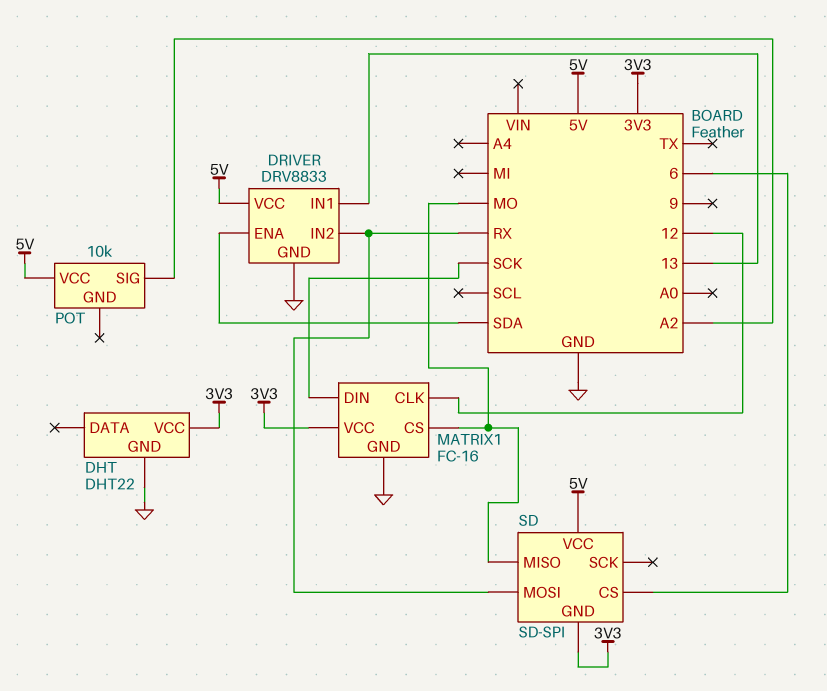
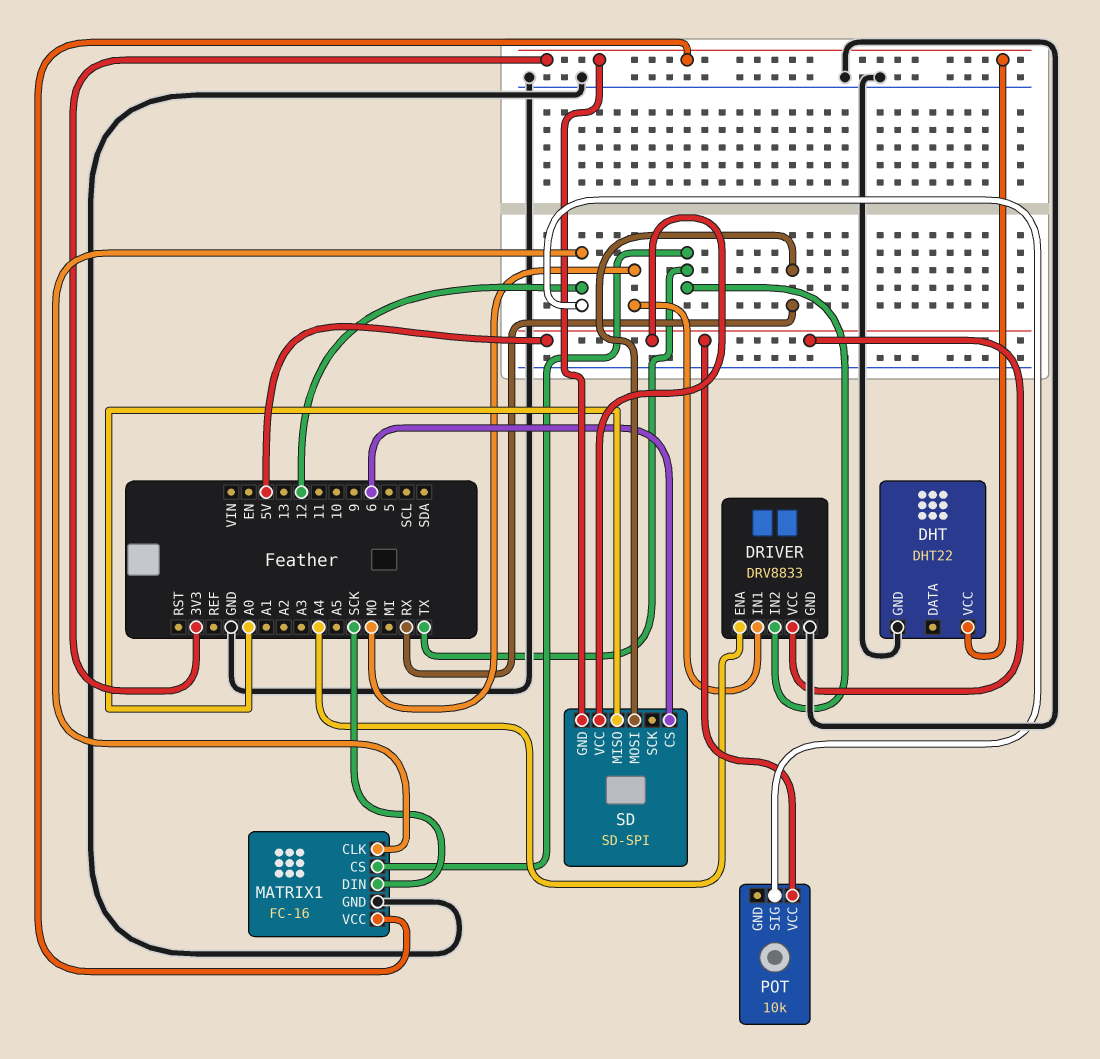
DRIVER pin ENA: SDA -> A4
DRIVER pin IN1: 13 -> MO
DRIVER pin IN2: RX -> TX
MATRIX1 pin CS: MO -> TX
POT pin SIG: A2 -> 12
SD pin MISO: MO -> A0

